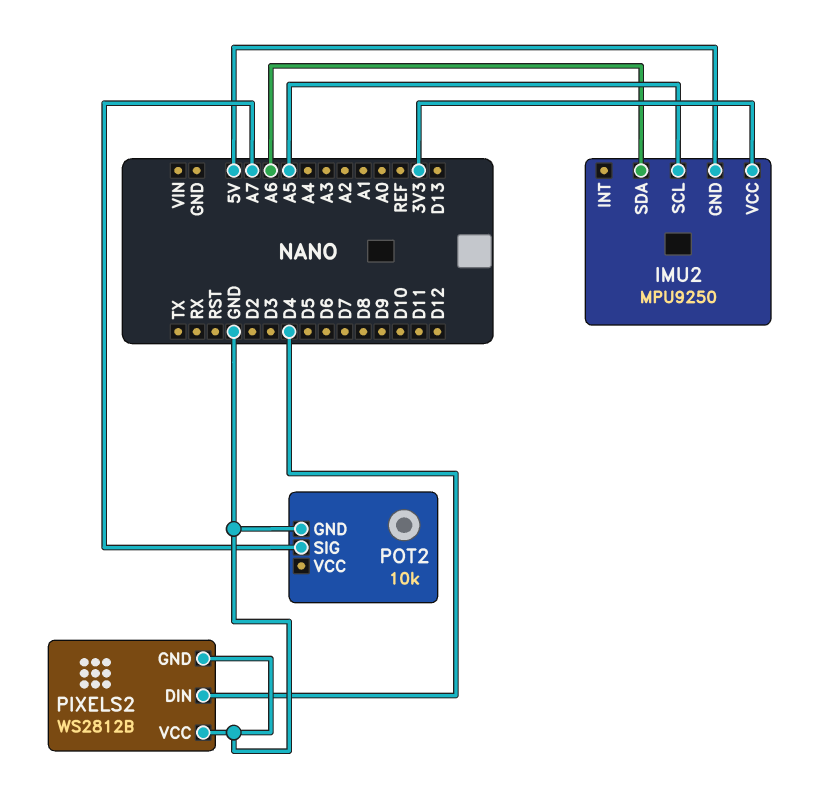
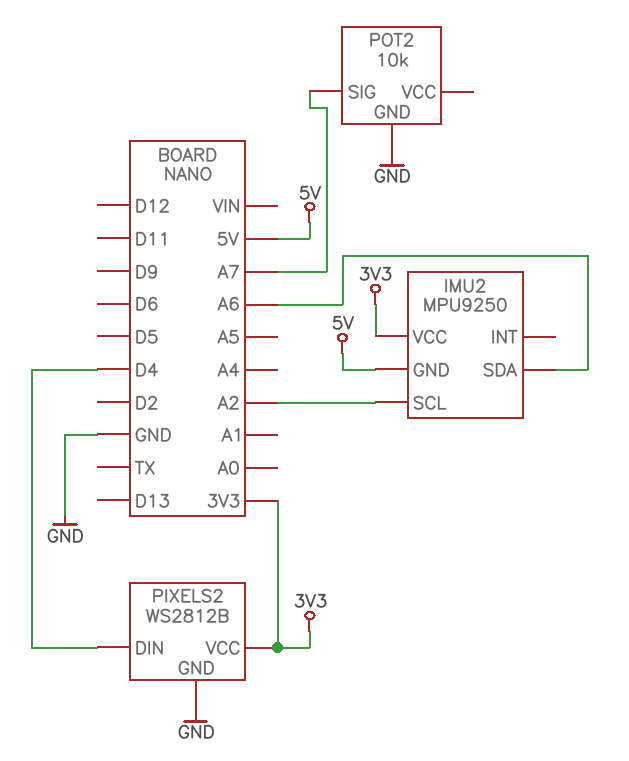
IMU2 pin SCL: A5 -> A2
PIXELS2 pin VCC: GND -> 3V3

